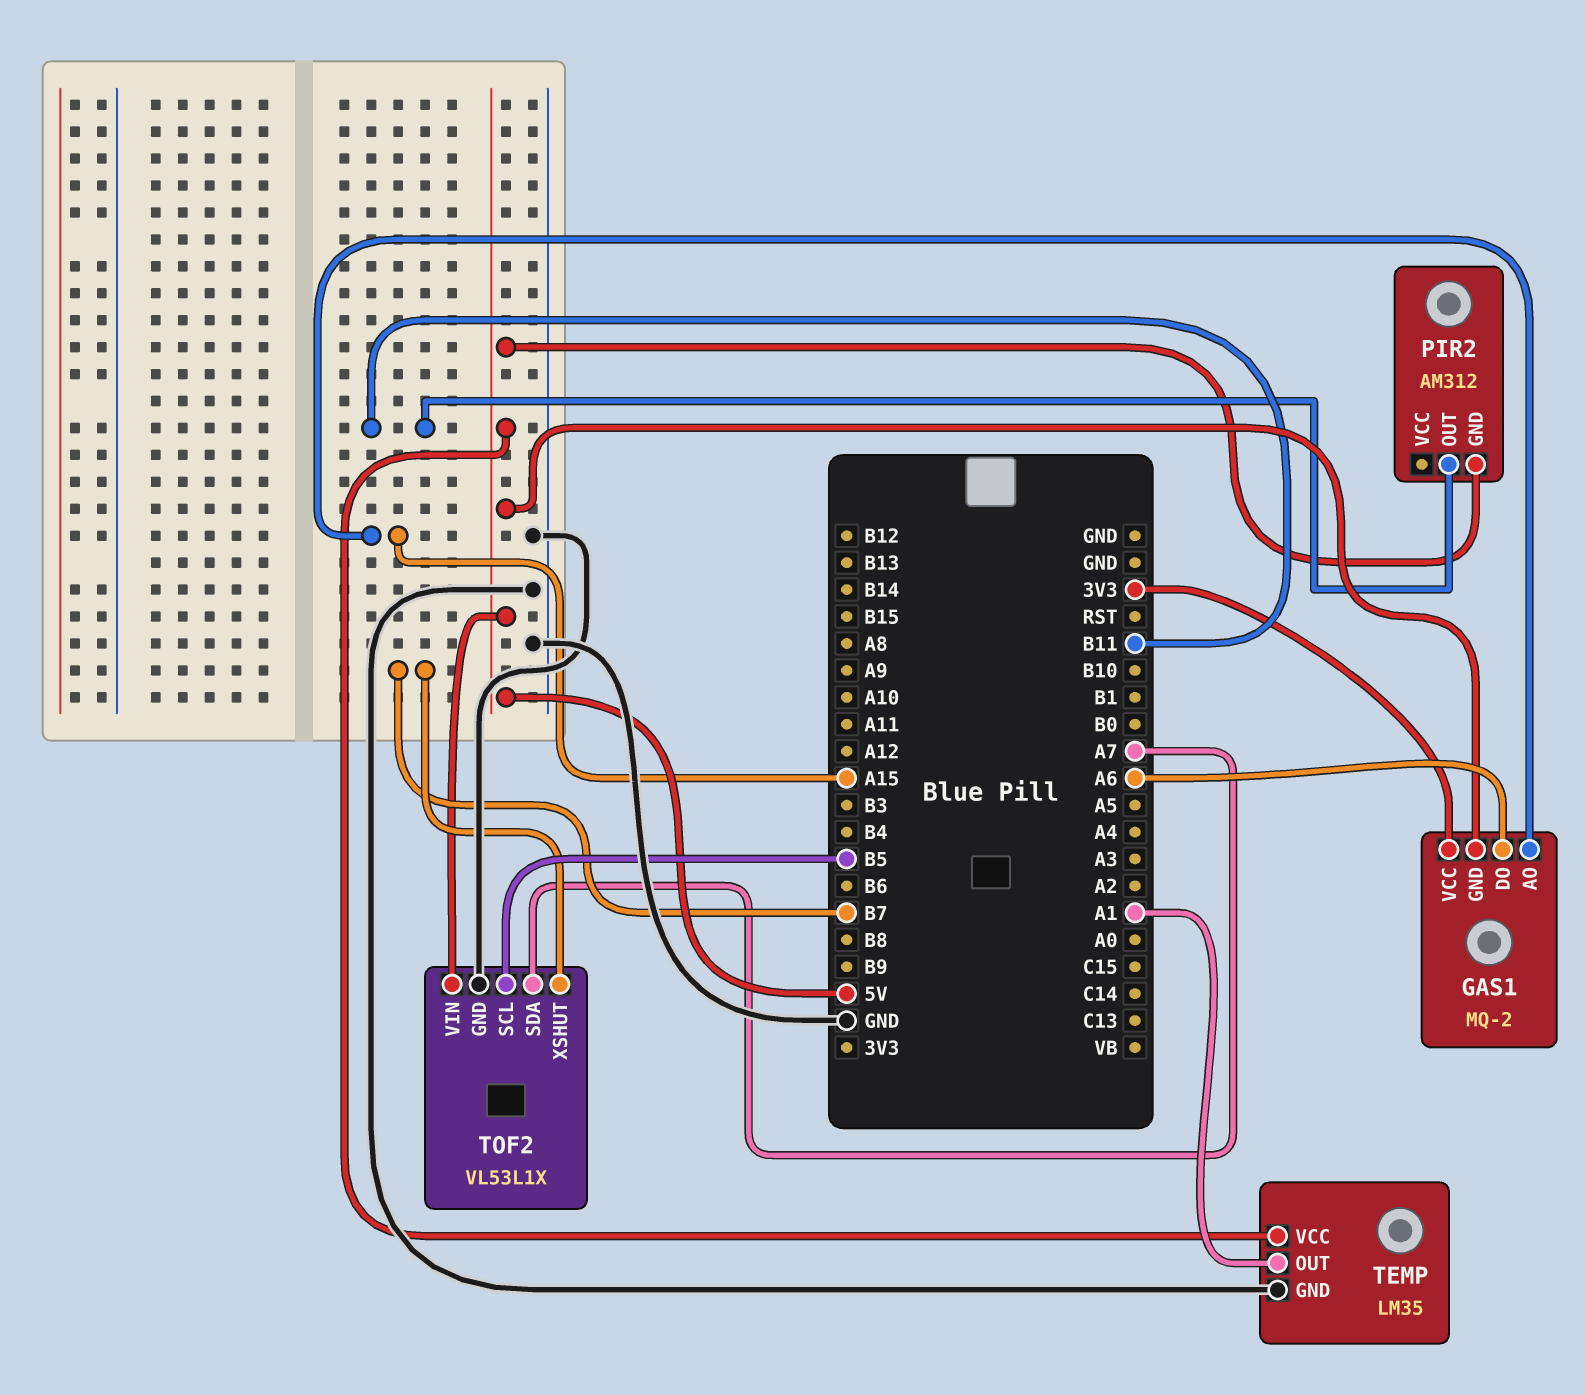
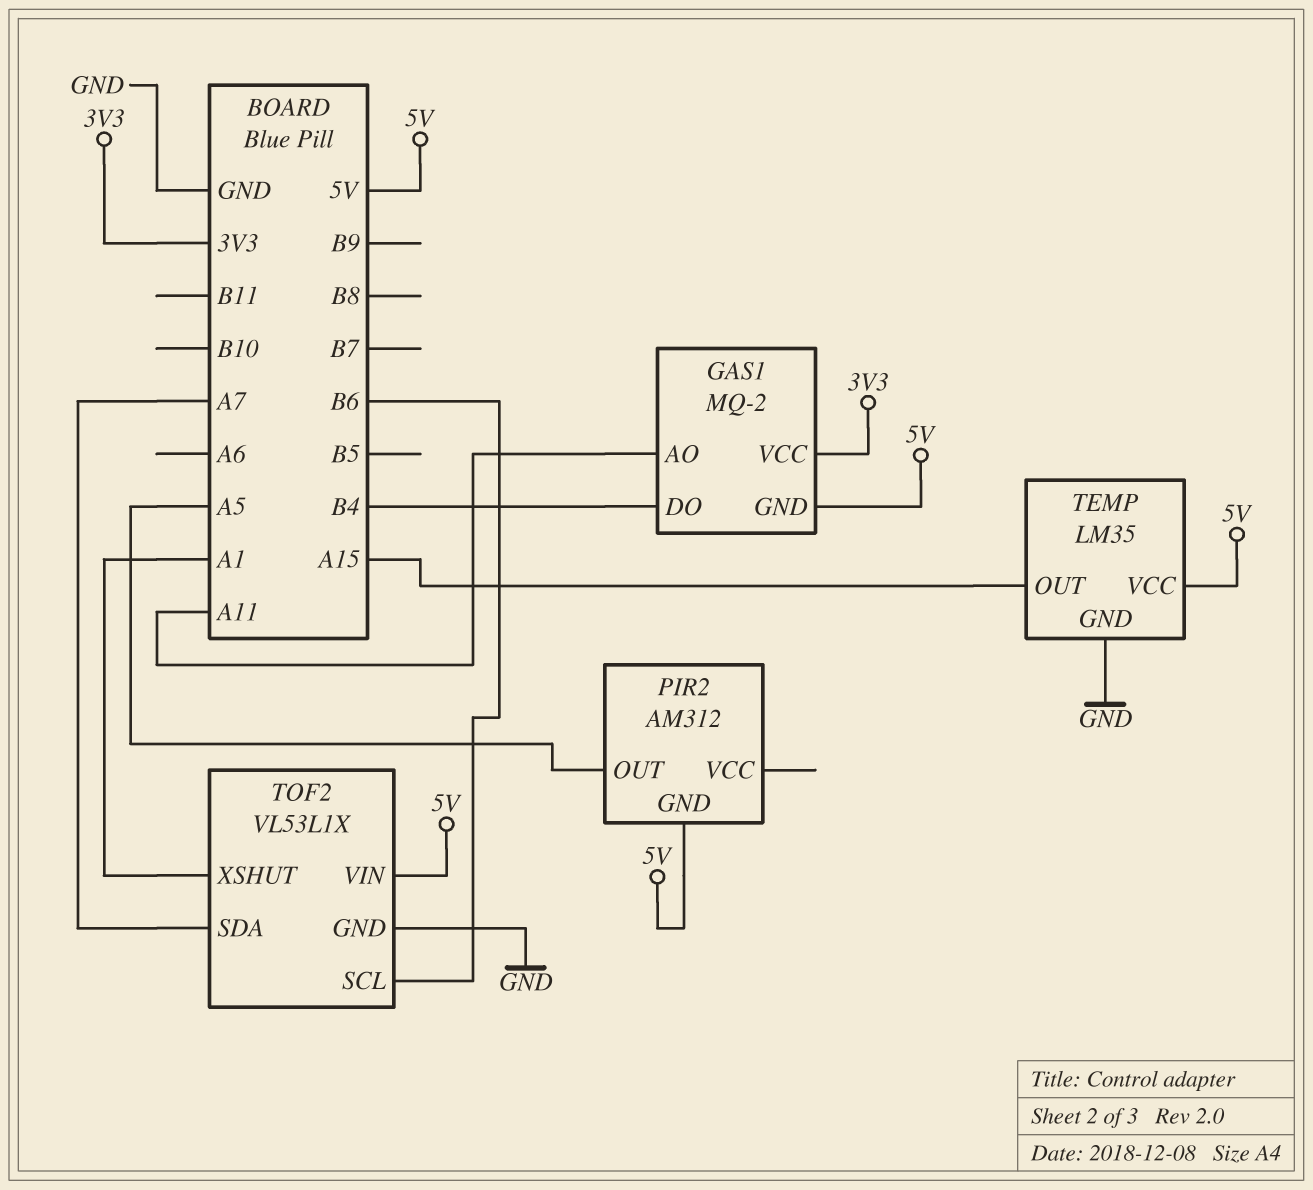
GAS1 pin AO: A15 -> A11
GAS1 pin DO: A6 -> B4
PIR2 pin OUT: B11 -> A5
TEMP pin OUT: A1 -> A15
TOF2 pin SCL: B5 -> B6
TOF2 pin XSHUT: B7 -> A1

